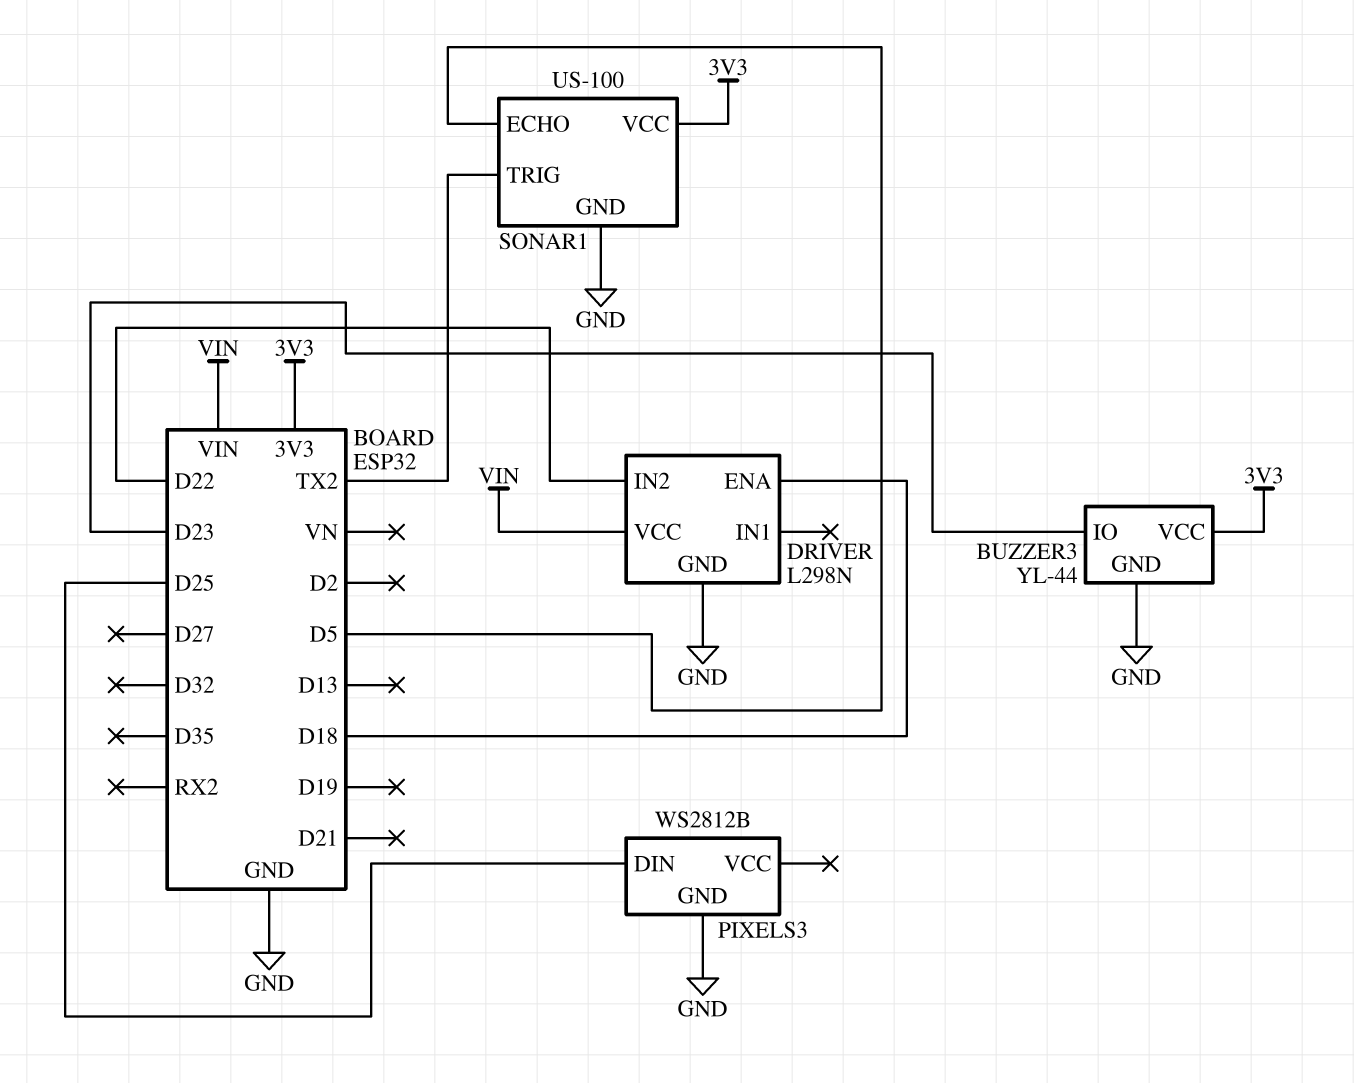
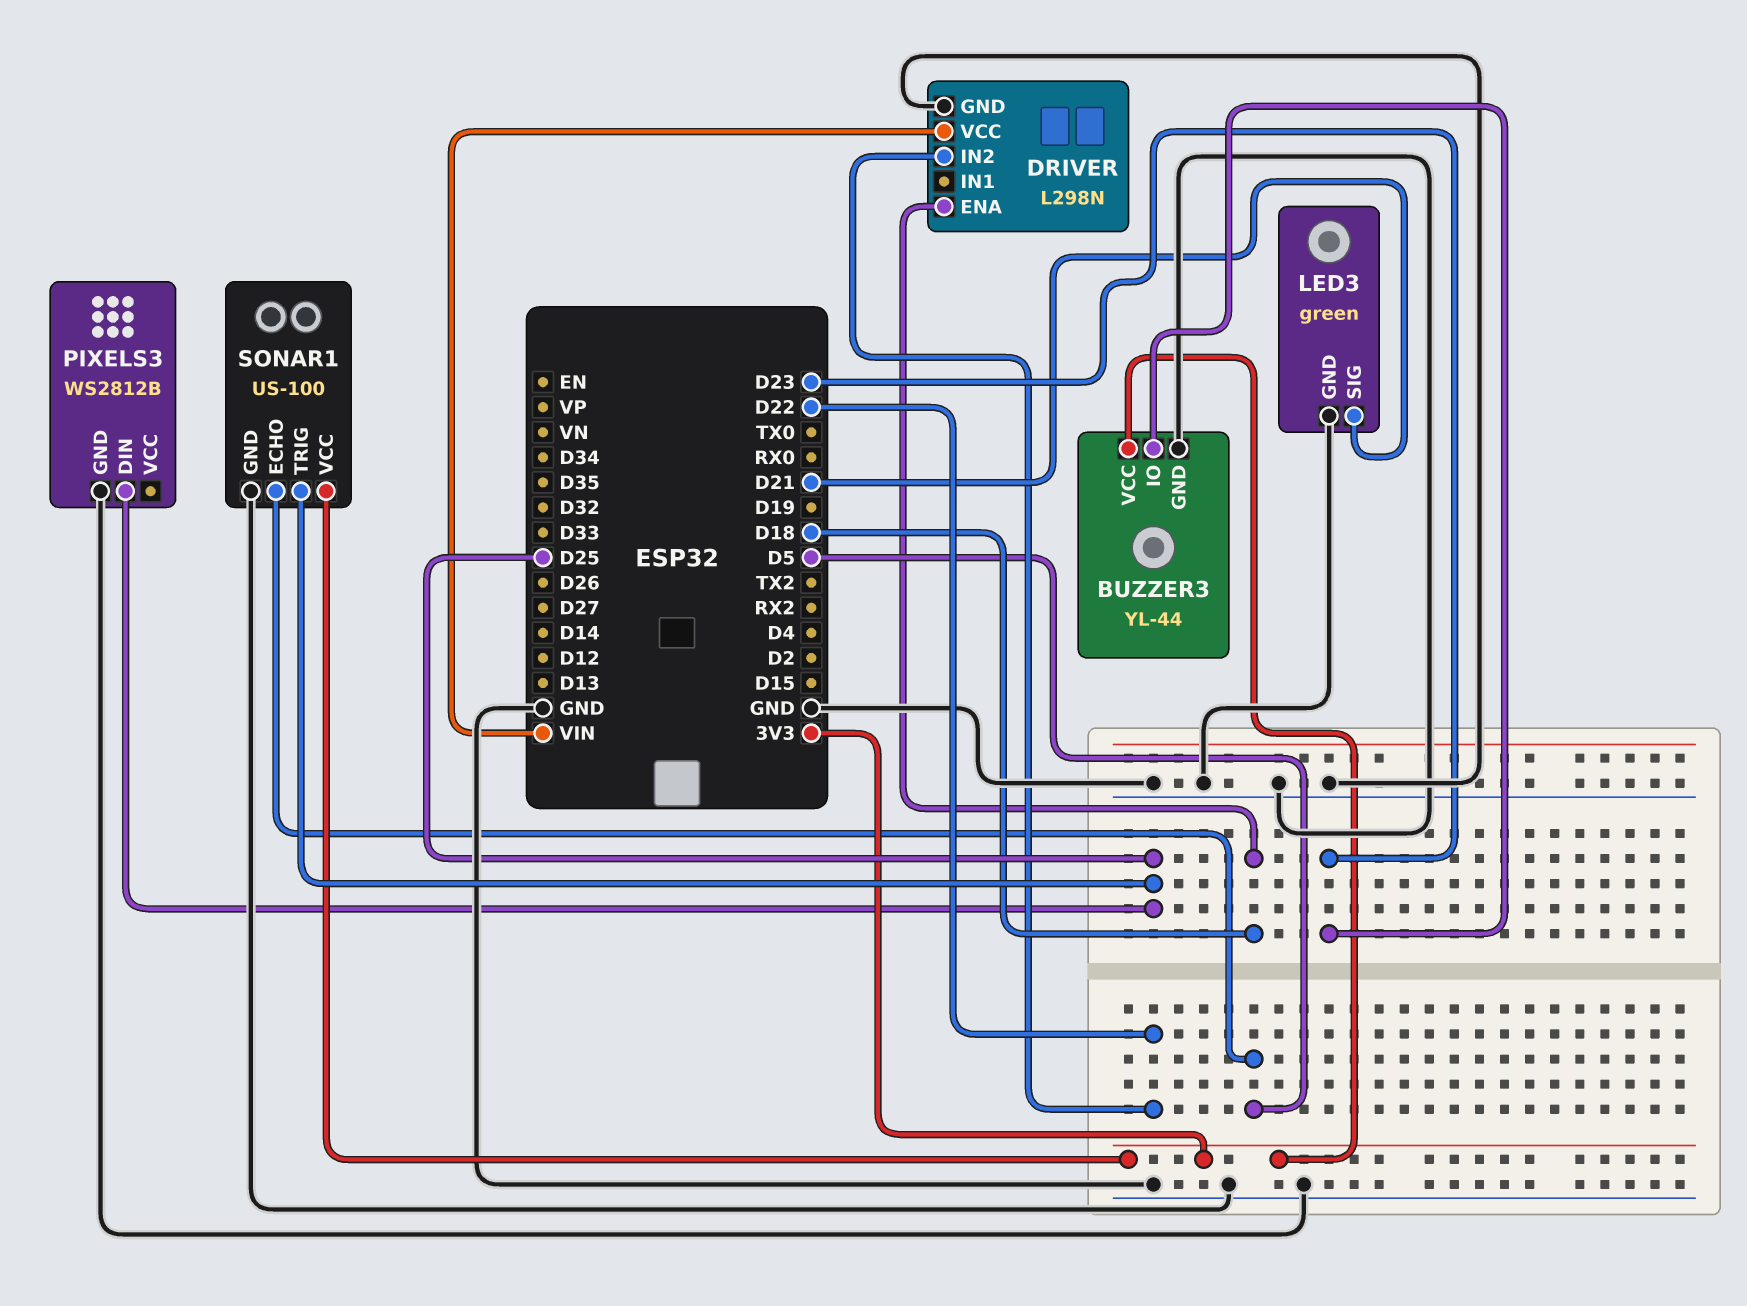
LED3: none -> green
LED3 pin GND: none -> GND
LED3 pin SIG: none -> D21
SONAR1 pin TRIG: TX2 -> D25

